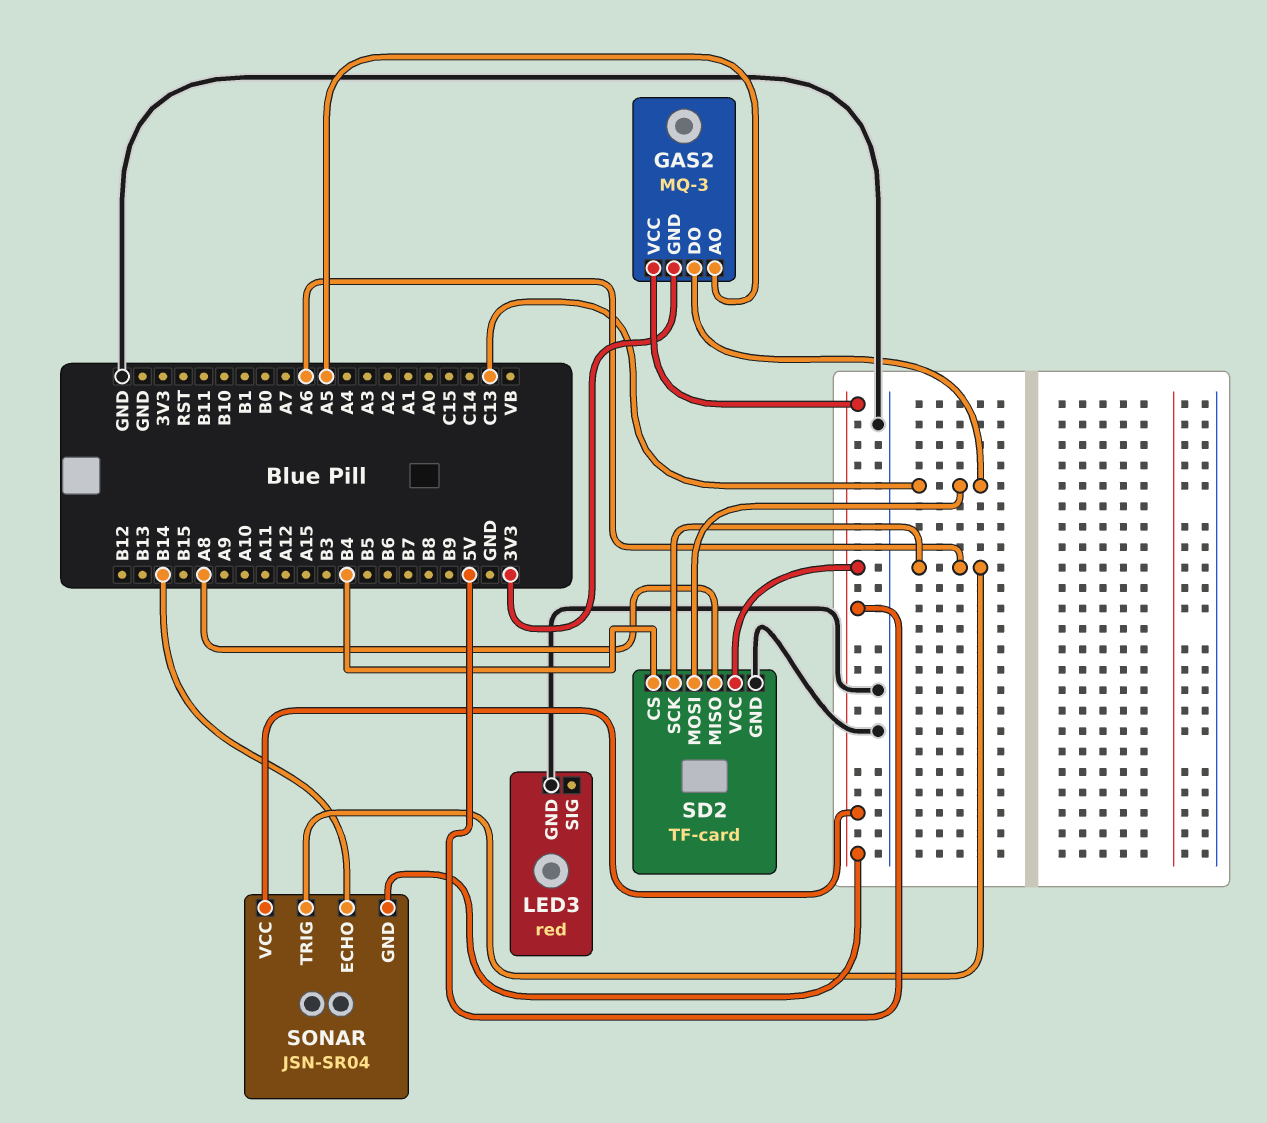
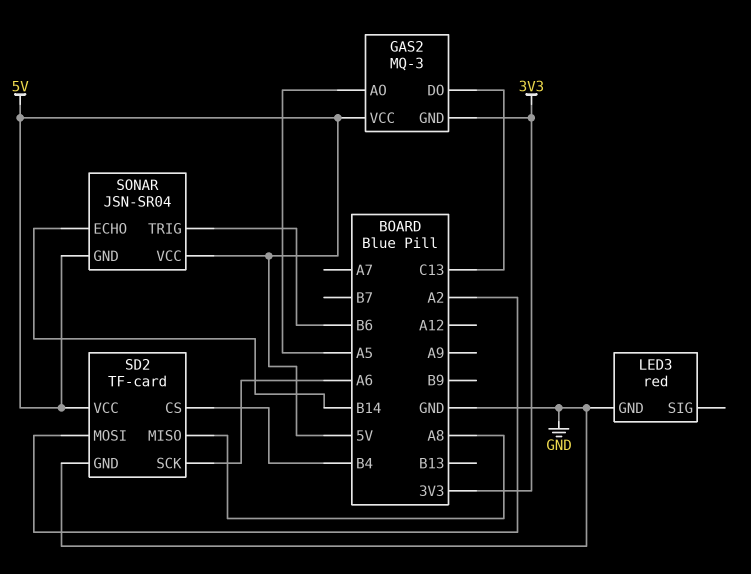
SD2 pin MOSI: C13 -> A2
SONAR pin TRIG: A6 -> B6

